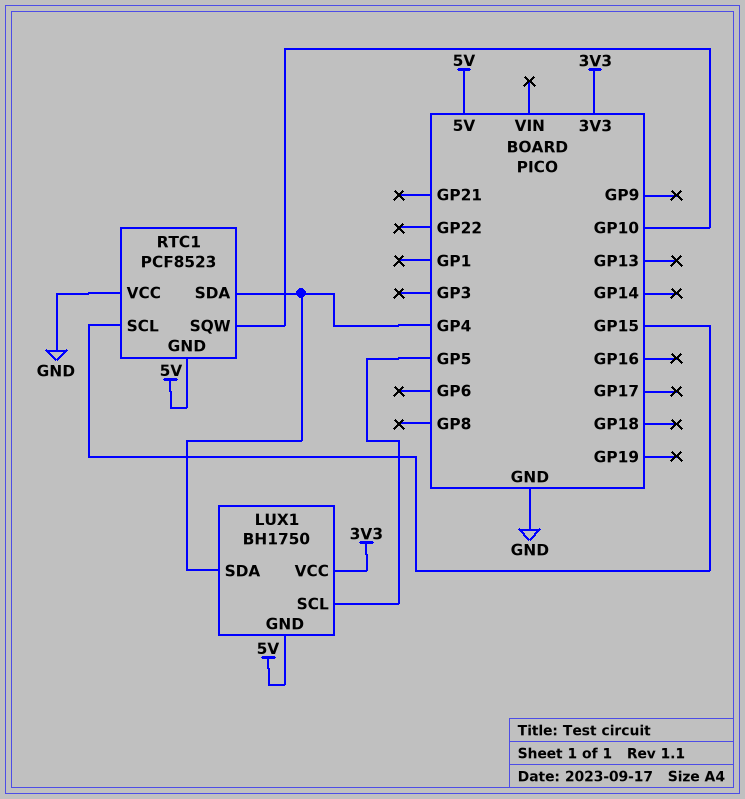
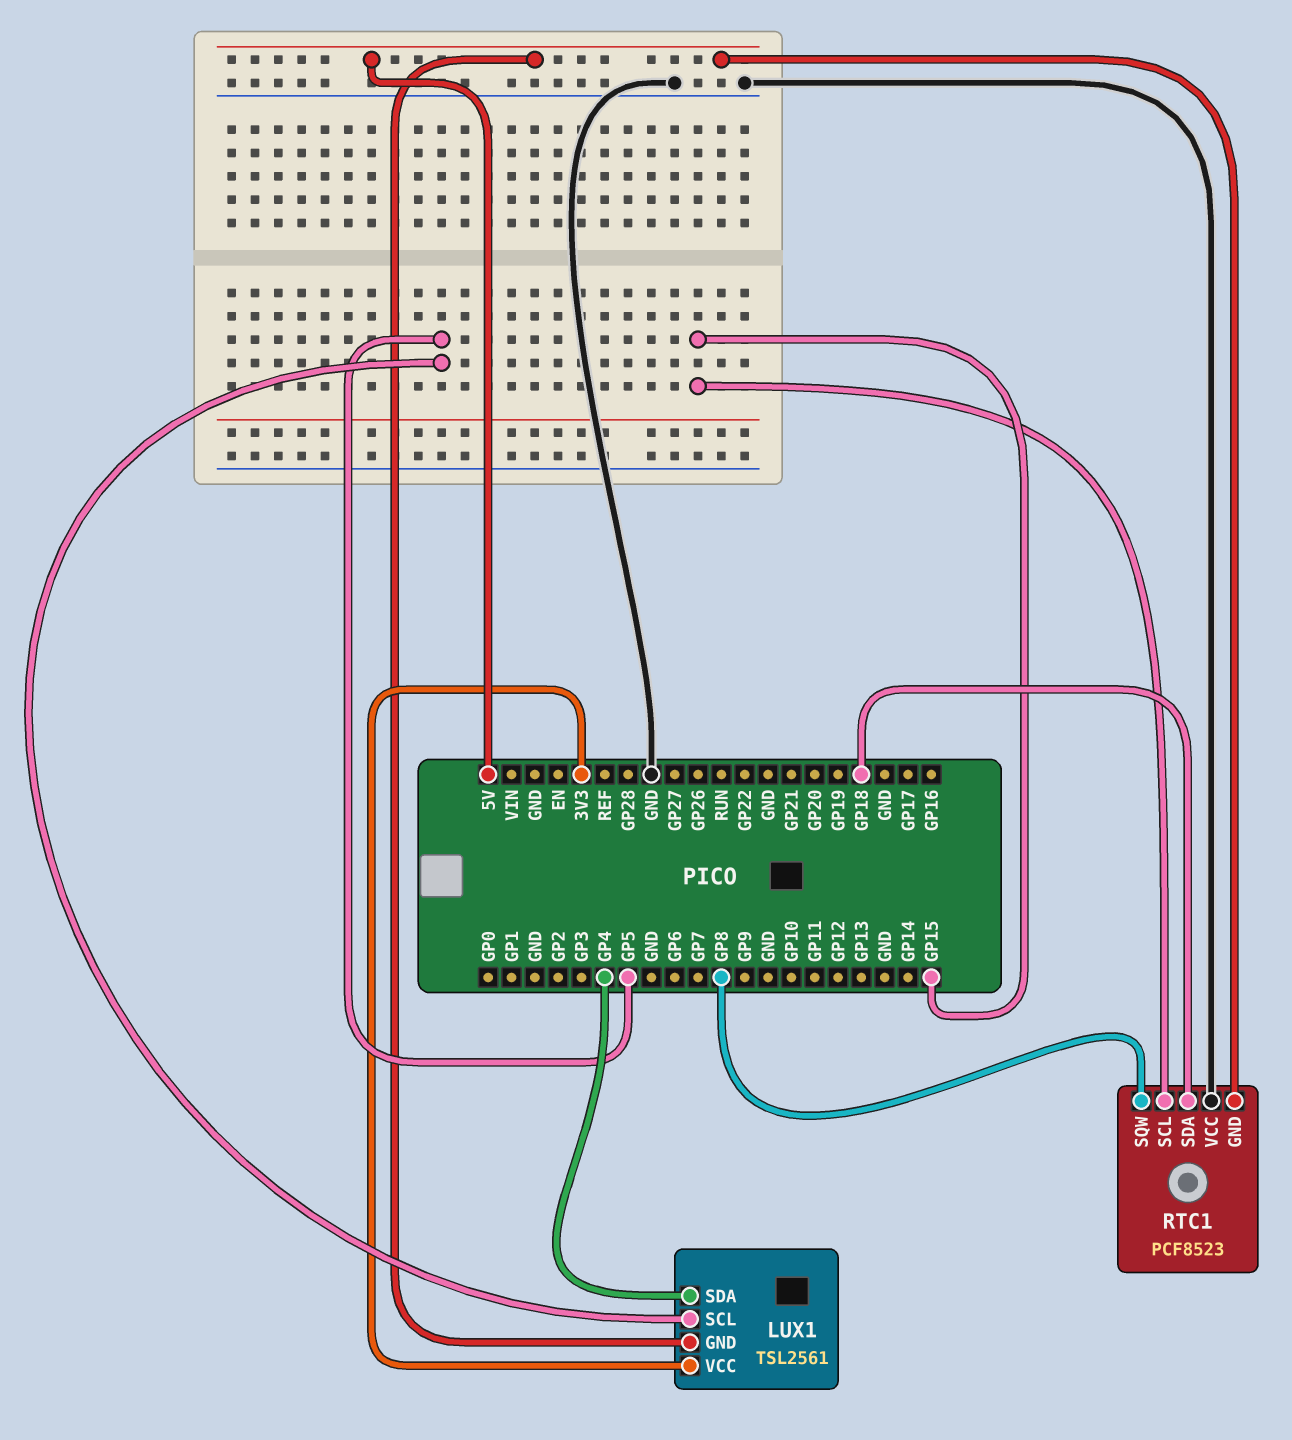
LUX1: BH1750 -> TSL2561
RTC1 pin SDA: GP4 -> GP18
RTC1 pin SQW: GP10 -> GP8

